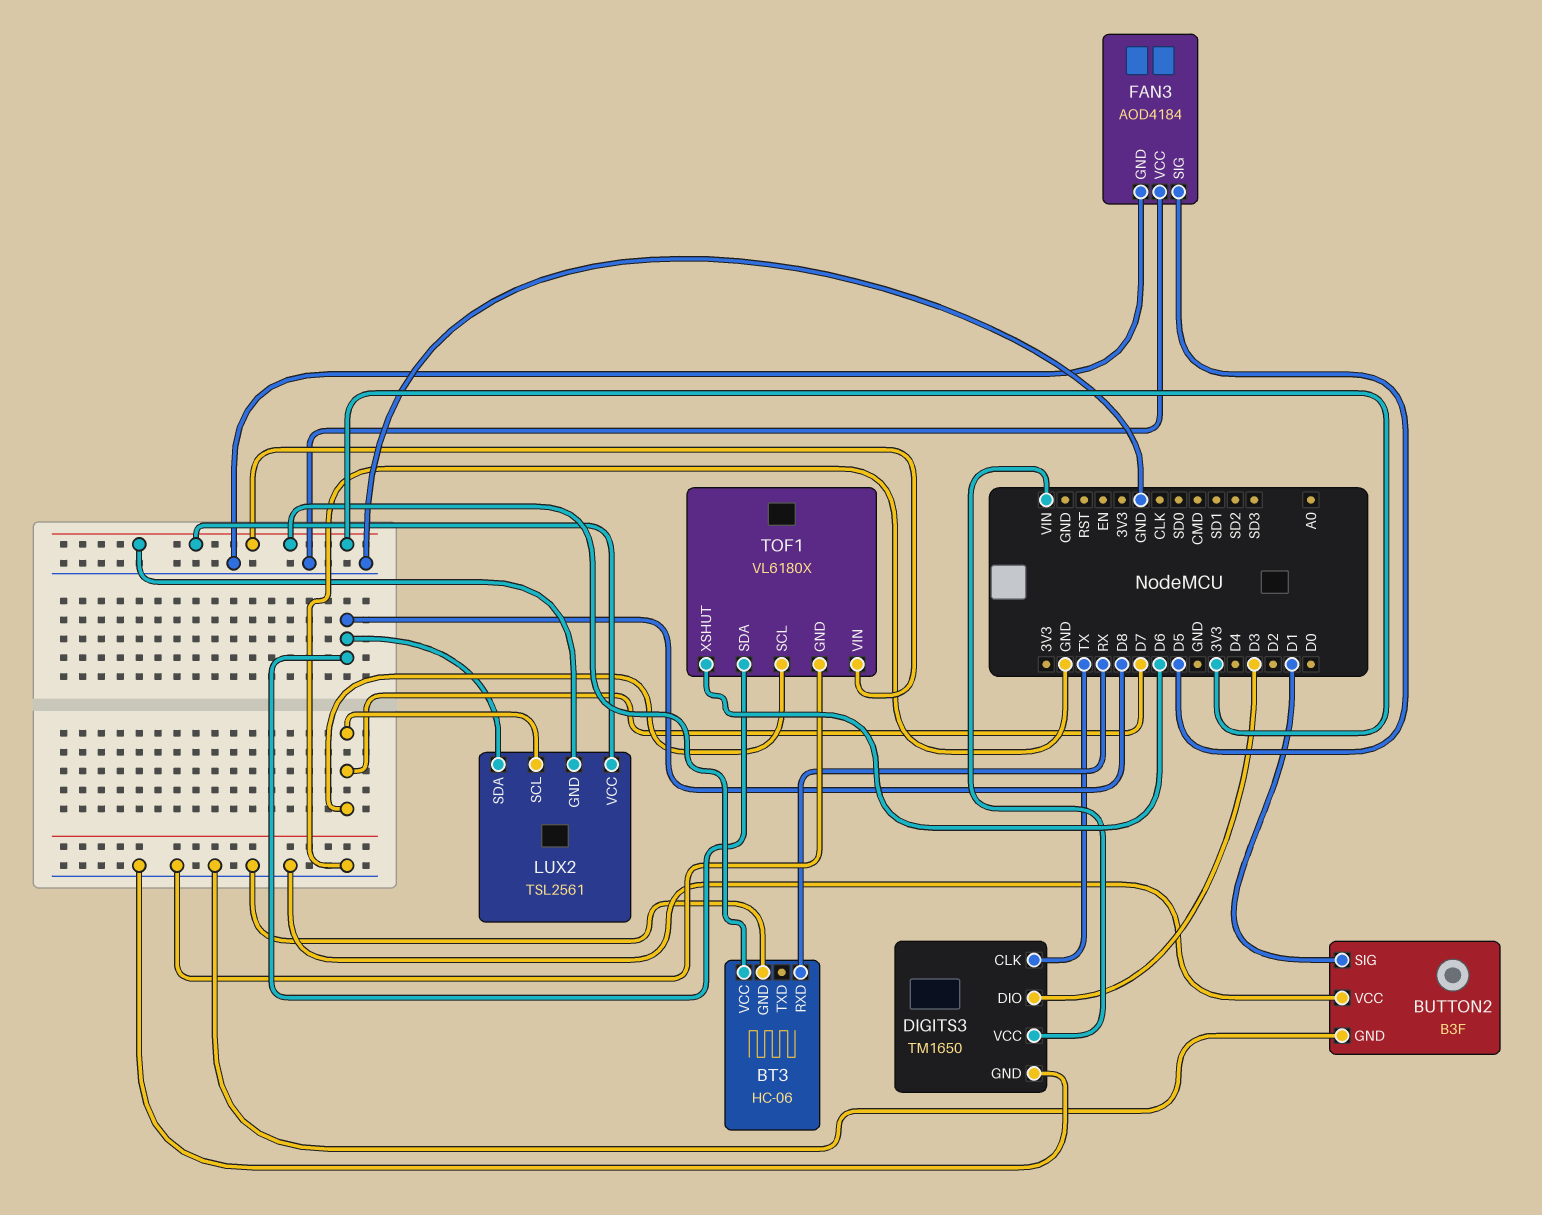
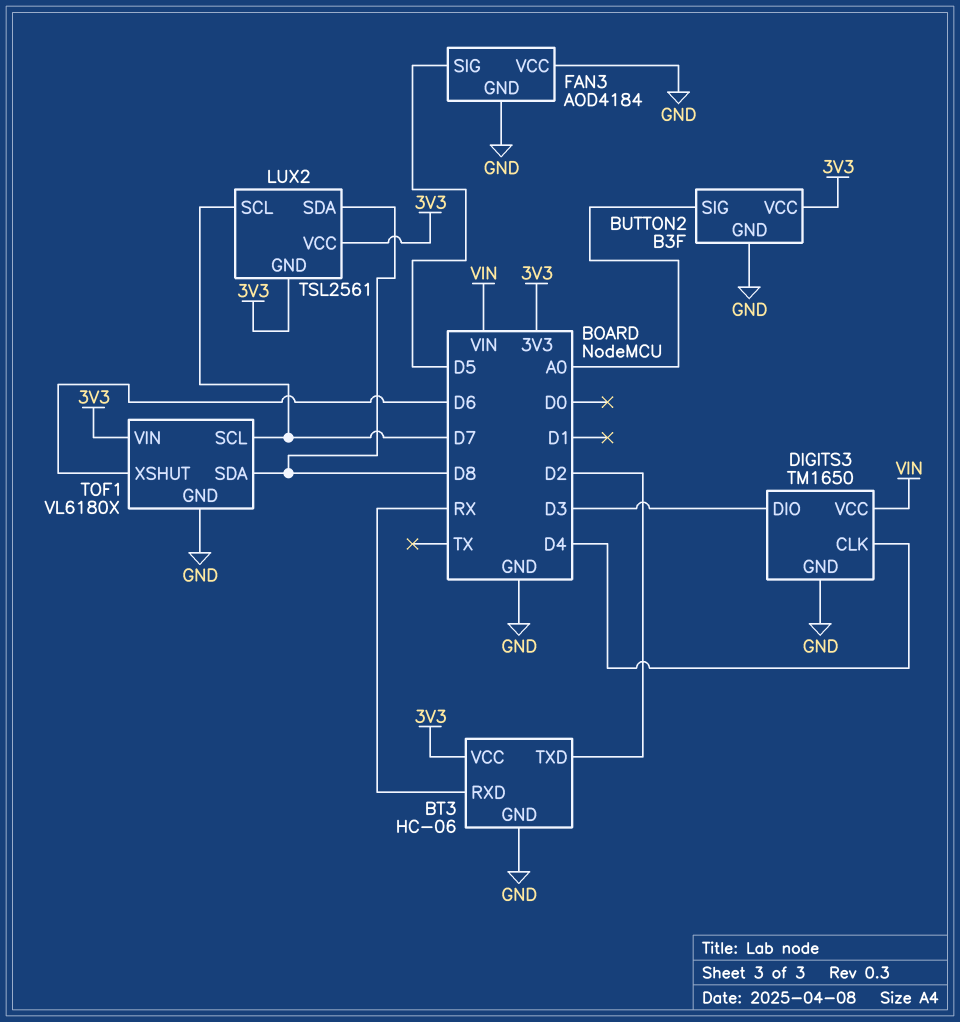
BT3 pin TXD: none -> D2
BUTTON2 pin SIG: D1 -> A0
BUTTON2 pin VCC: GND -> 3V3
DIGITS3 pin CLK: TX -> D4

